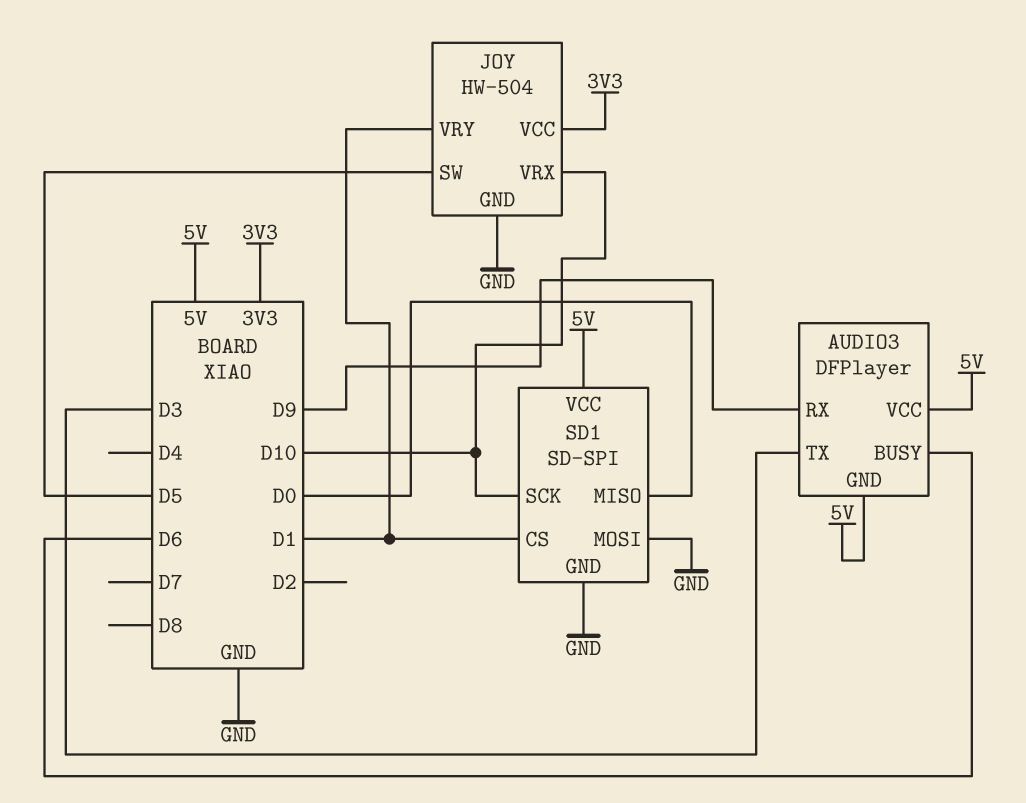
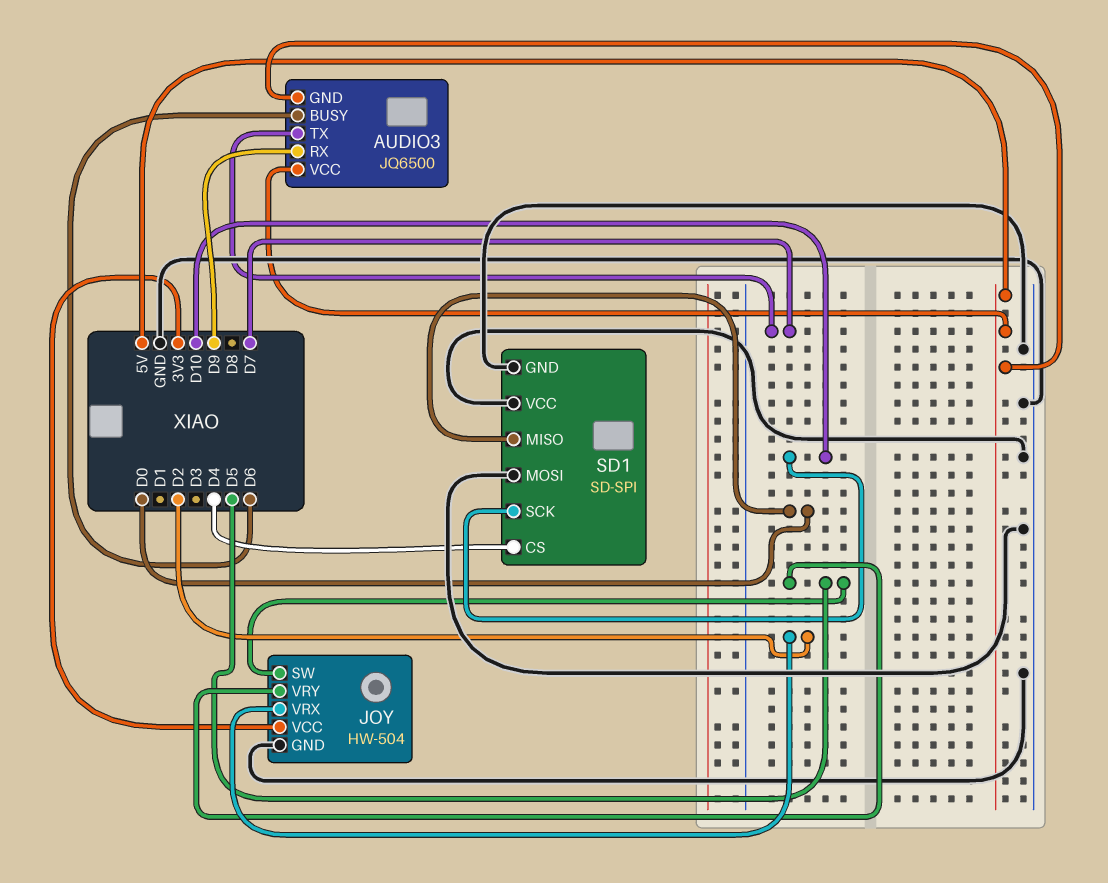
AUDIO3: DFPlayer -> JQ6500
AUDIO3 pin TX: D3 -> D7
JOY pin VRX: D10 -> D2
JOY pin VRY: D1 -> D5
SD1 pin CS: D1 -> D4
SD1 pin VCC: 5V -> GND

